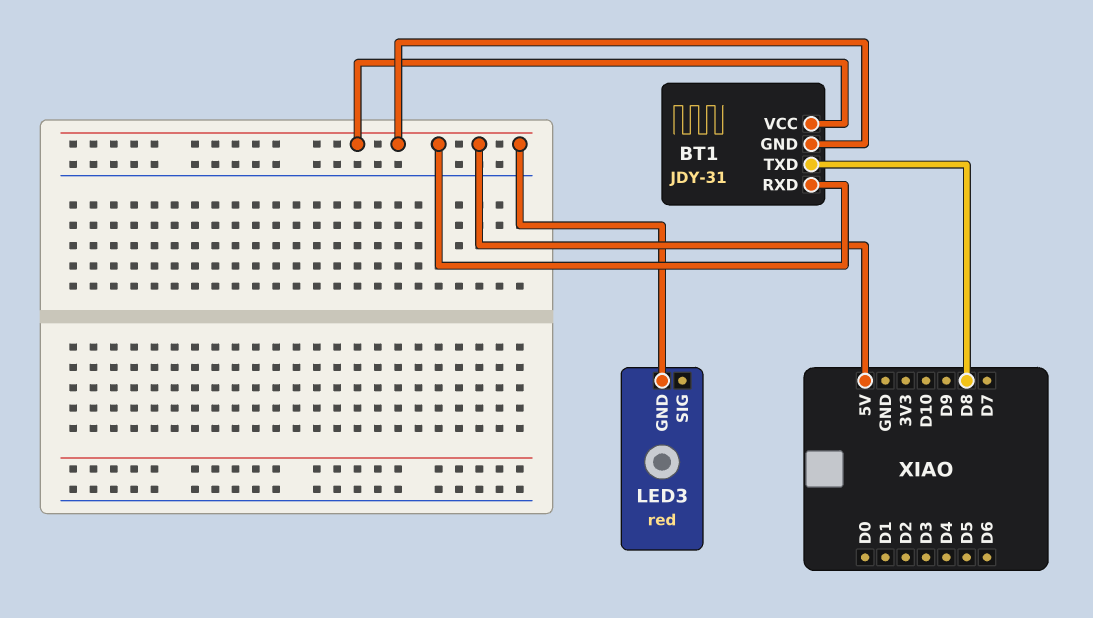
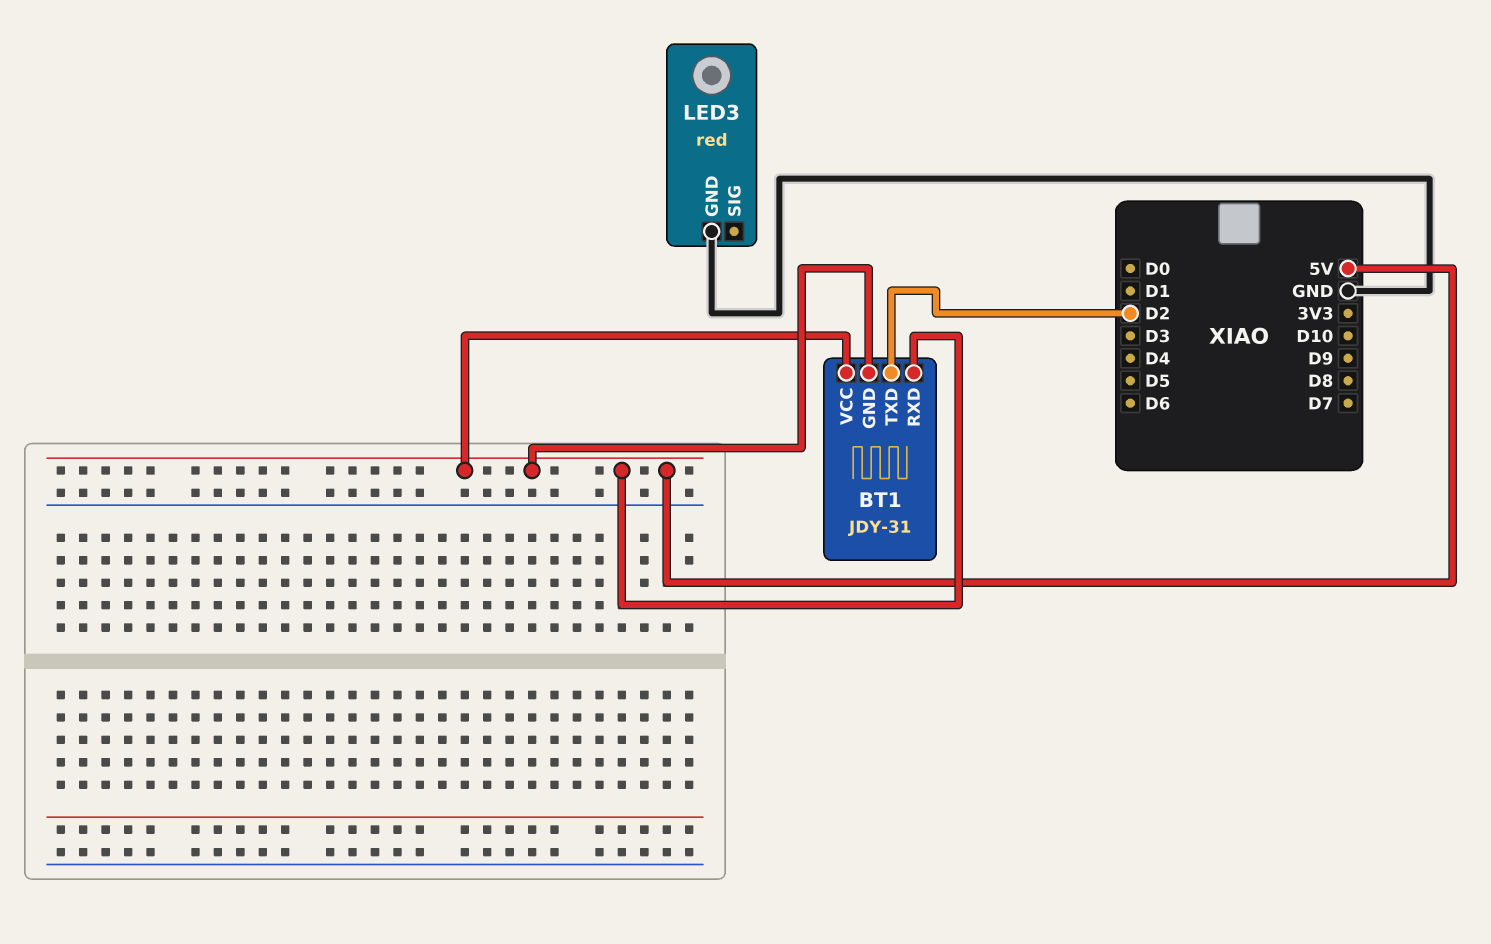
BT1 pin TXD: D8 -> D2
LED3 pin GND: 5V -> GND

